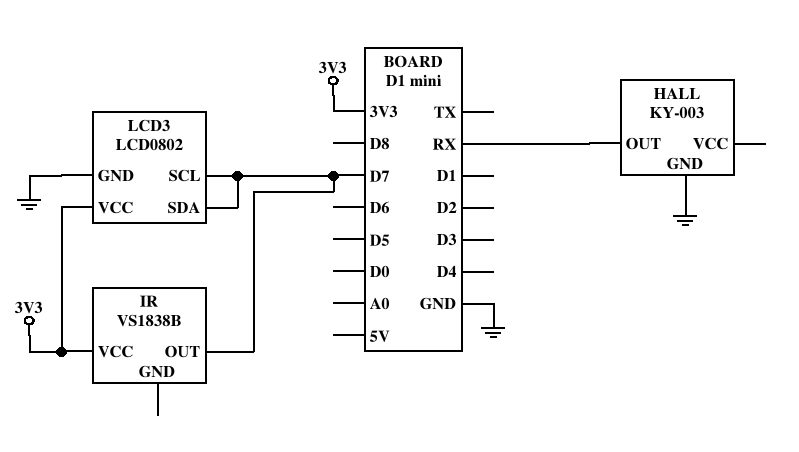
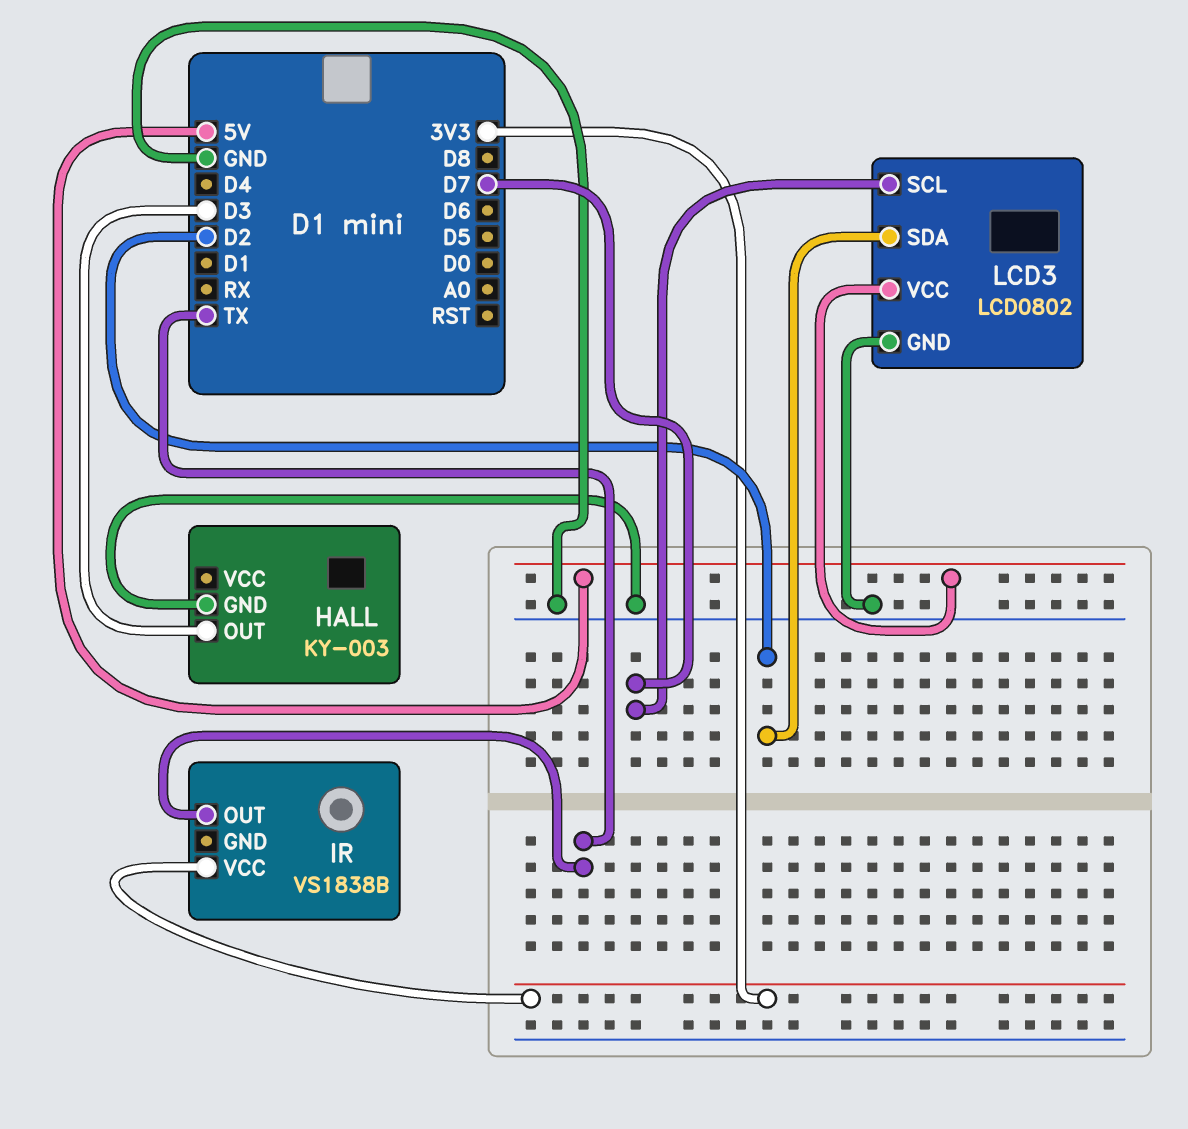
HALL pin OUT: RX -> D3
IR pin OUT: D7 -> TX
LCD3 pin SDA: D7 -> D2
LCD3 pin VCC: 3V3 -> 5V

